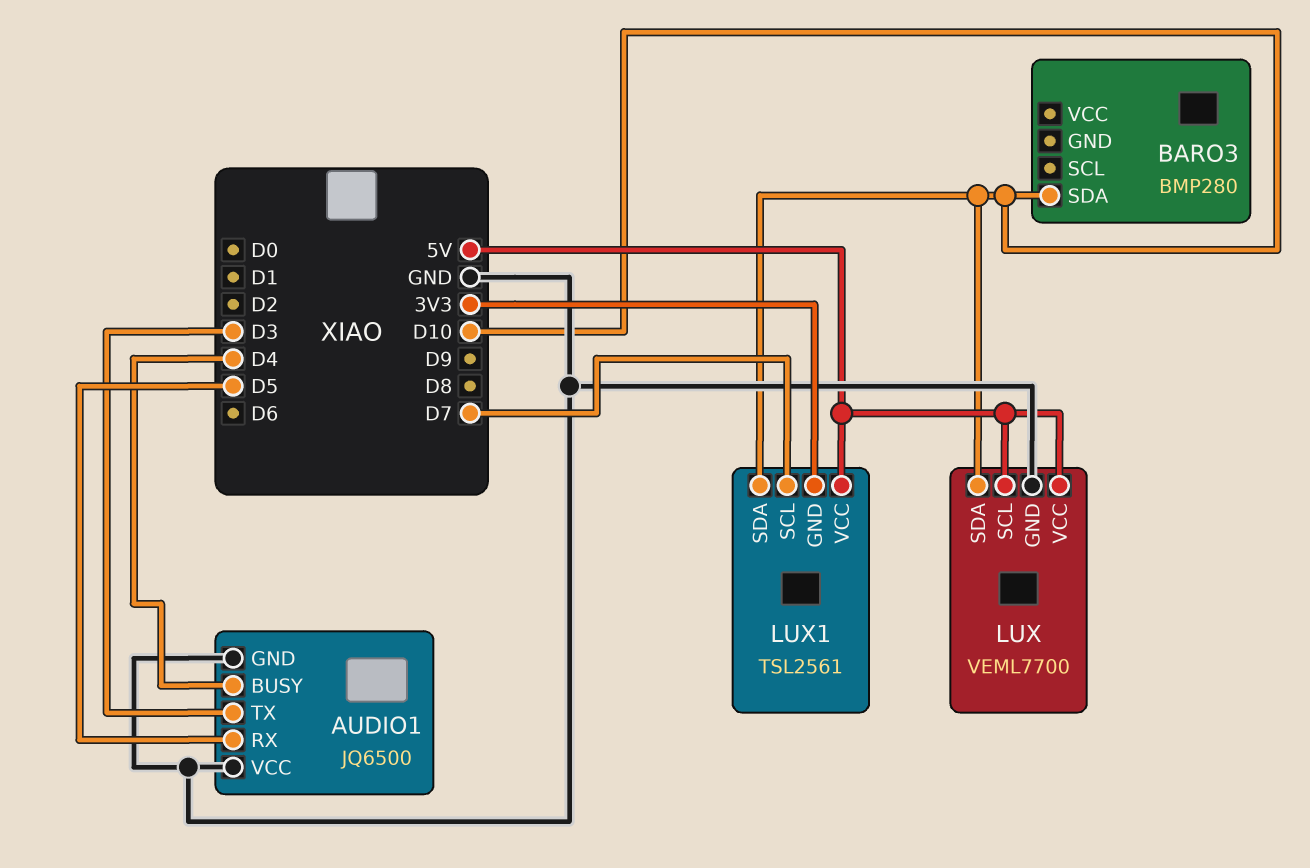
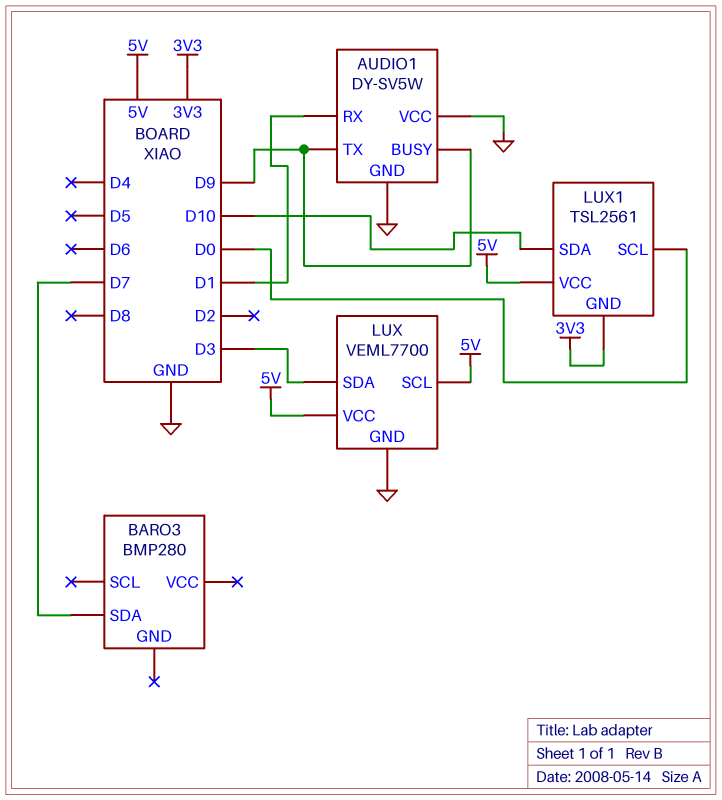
AUDIO1: JQ6500 -> DY-SV5W
AUDIO1 pin BUSY: D4 -> D9
AUDIO1 pin RX: D5 -> D1
AUDIO1 pin TX: D3 -> D9
BARO3 pin SDA: D10 -> D7
LUX pin SDA: D10 -> D3
LUX1 pin SCL: D7 -> D0

